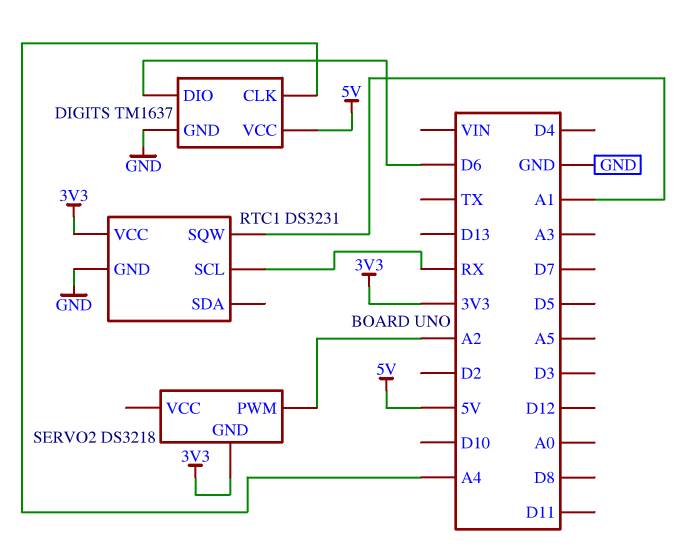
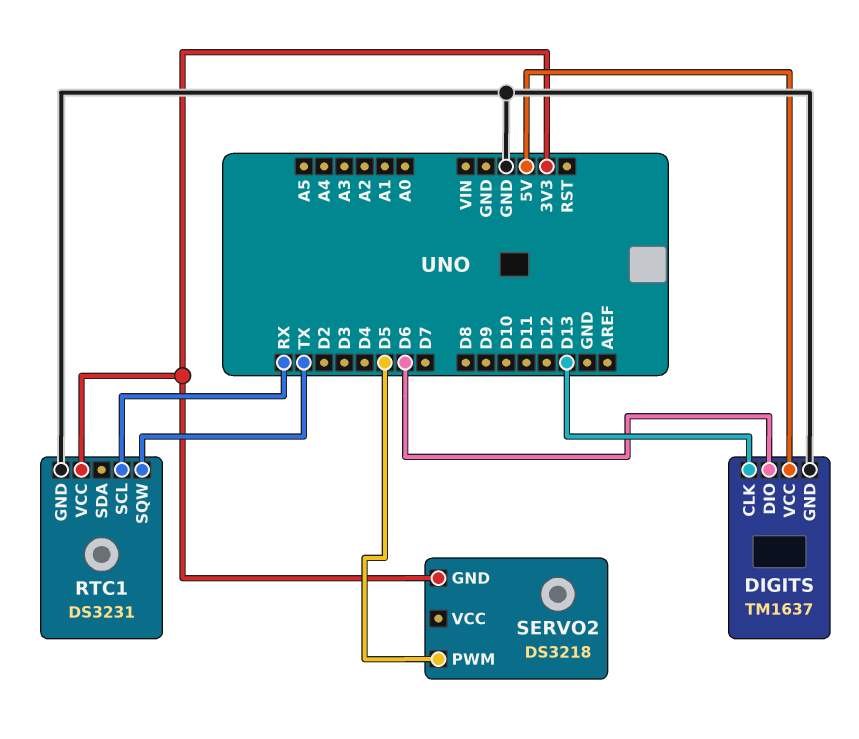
DIGITS pin CLK: A4 -> D13
RTC1 pin SQW: A1 -> TX
SERVO2 pin PWM: A2 -> D5

